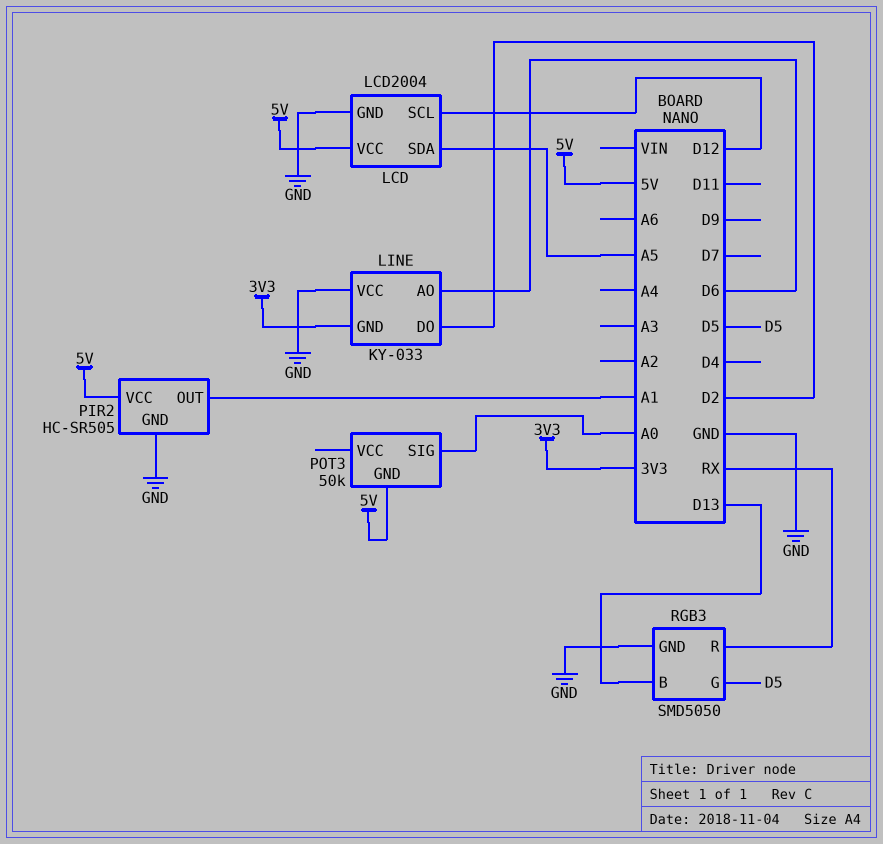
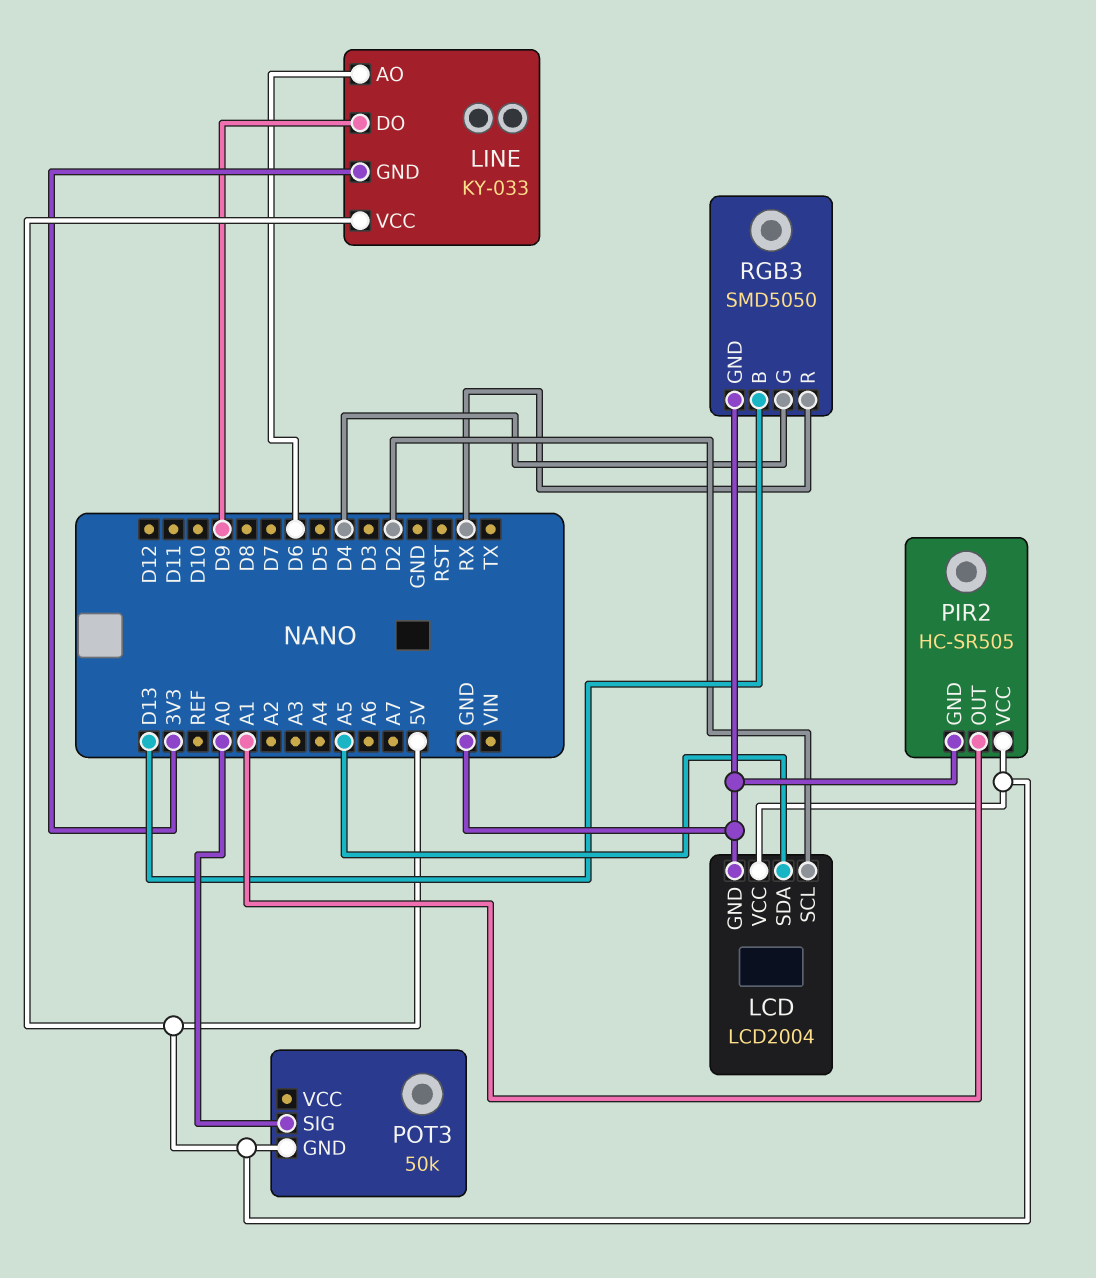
LCD pin SCL: D12 -> D2
LINE pin DO: D2 -> D9
LINE pin VCC: GND -> 5V
RGB3 pin G: D5 -> D4

